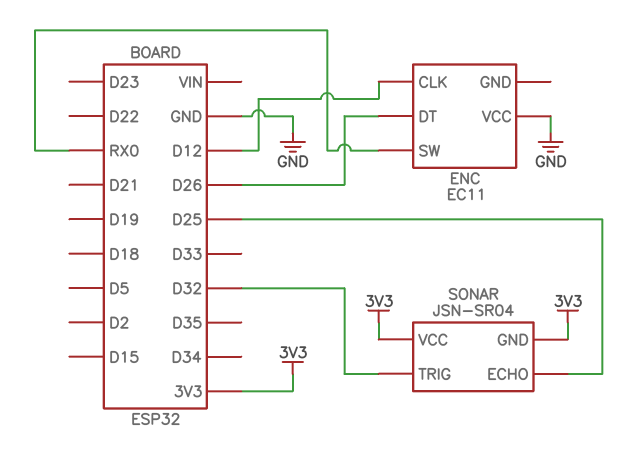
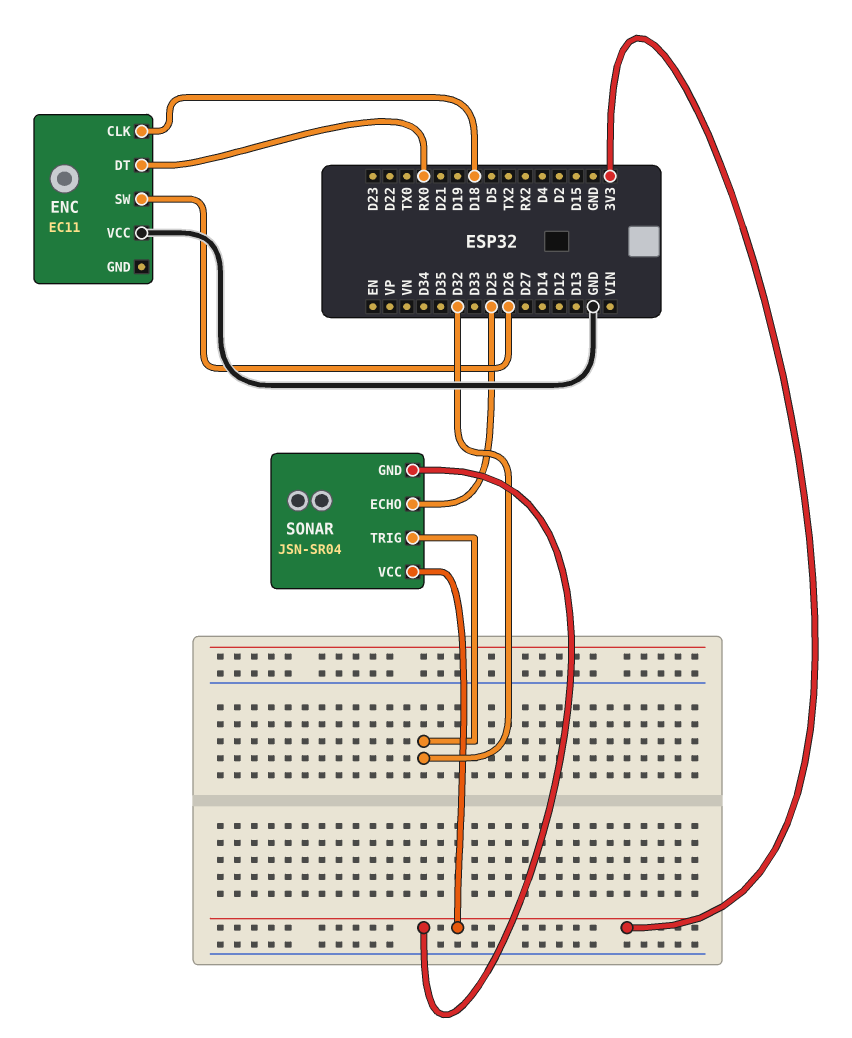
ENC pin CLK: D12 -> D18
ENC pin DT: D26 -> RX0
ENC pin SW: RX0 -> D26

